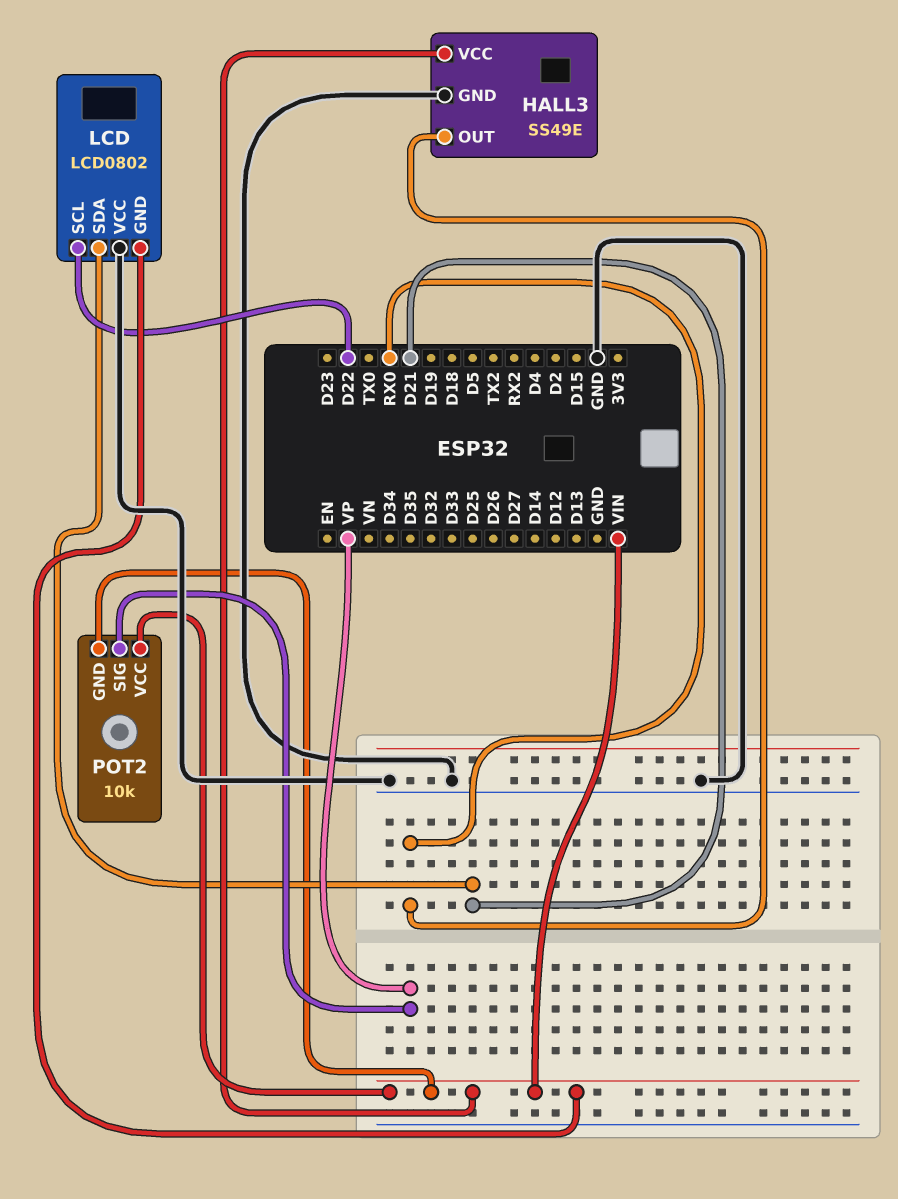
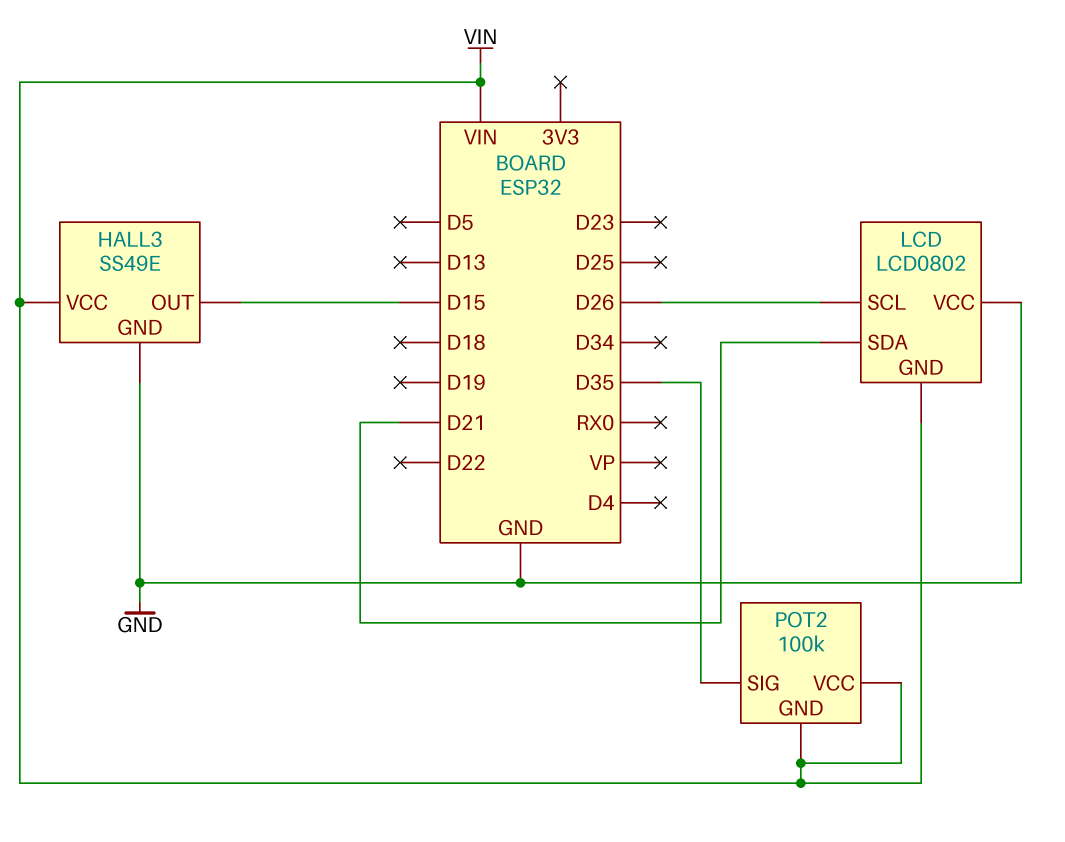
HALL3 pin OUT: RX0 -> D15
LCD pin SCL: D22 -> D26
POT2: 10k -> 100k
POT2 pin SIG: VP -> D35

